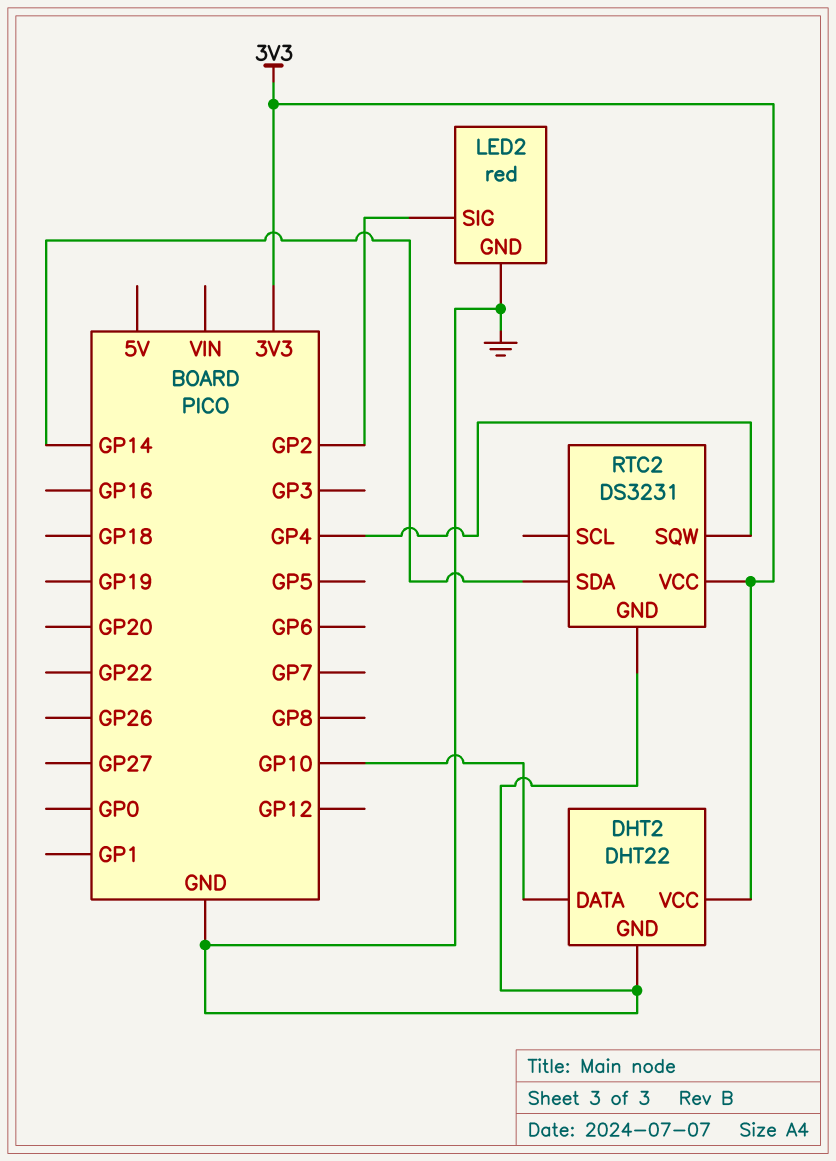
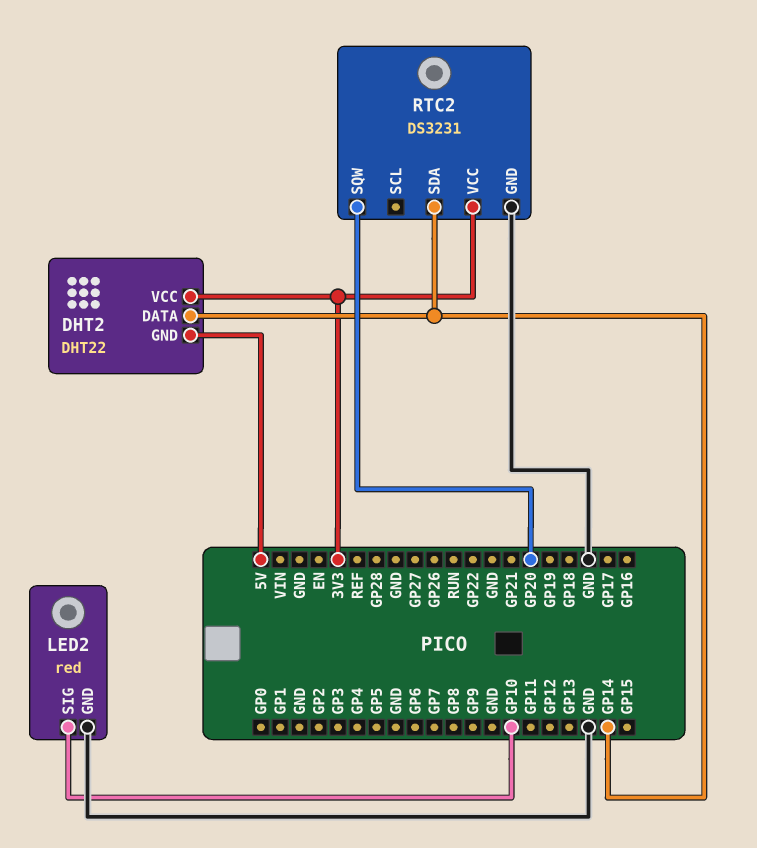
DHT2 pin DATA: GP10 -> GP14
DHT2 pin GND: GND -> 5V
LED2 pin SIG: GP2 -> GP10
RTC2 pin SQW: GP4 -> GP20

